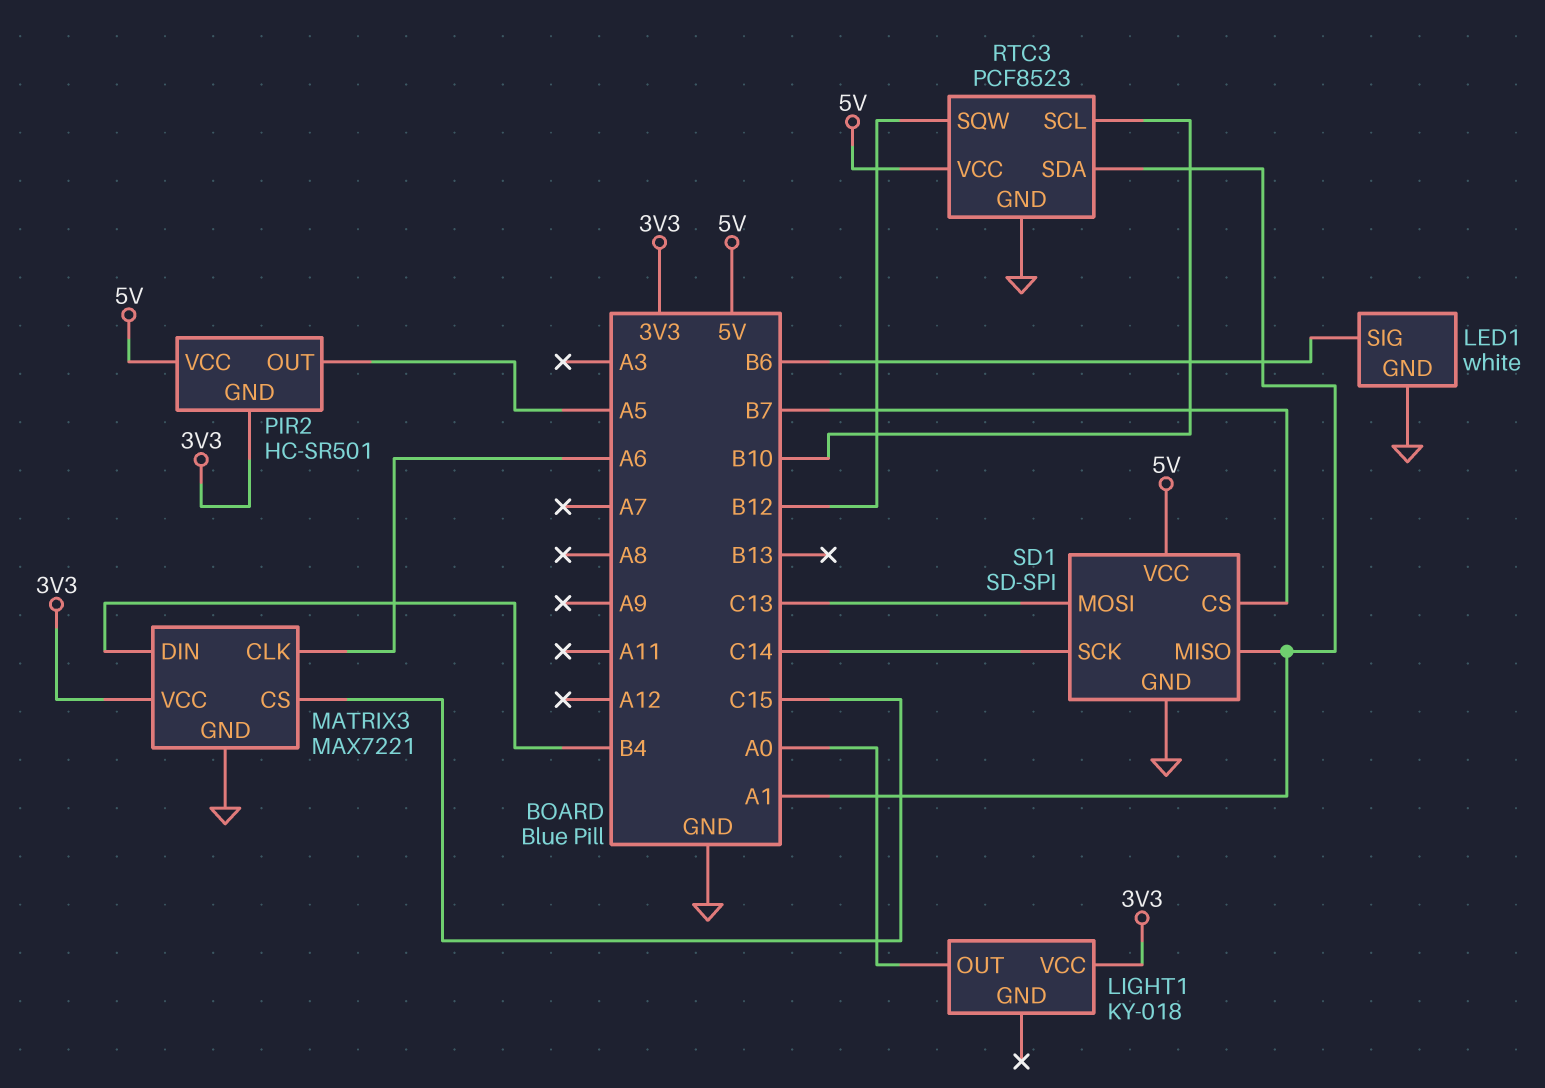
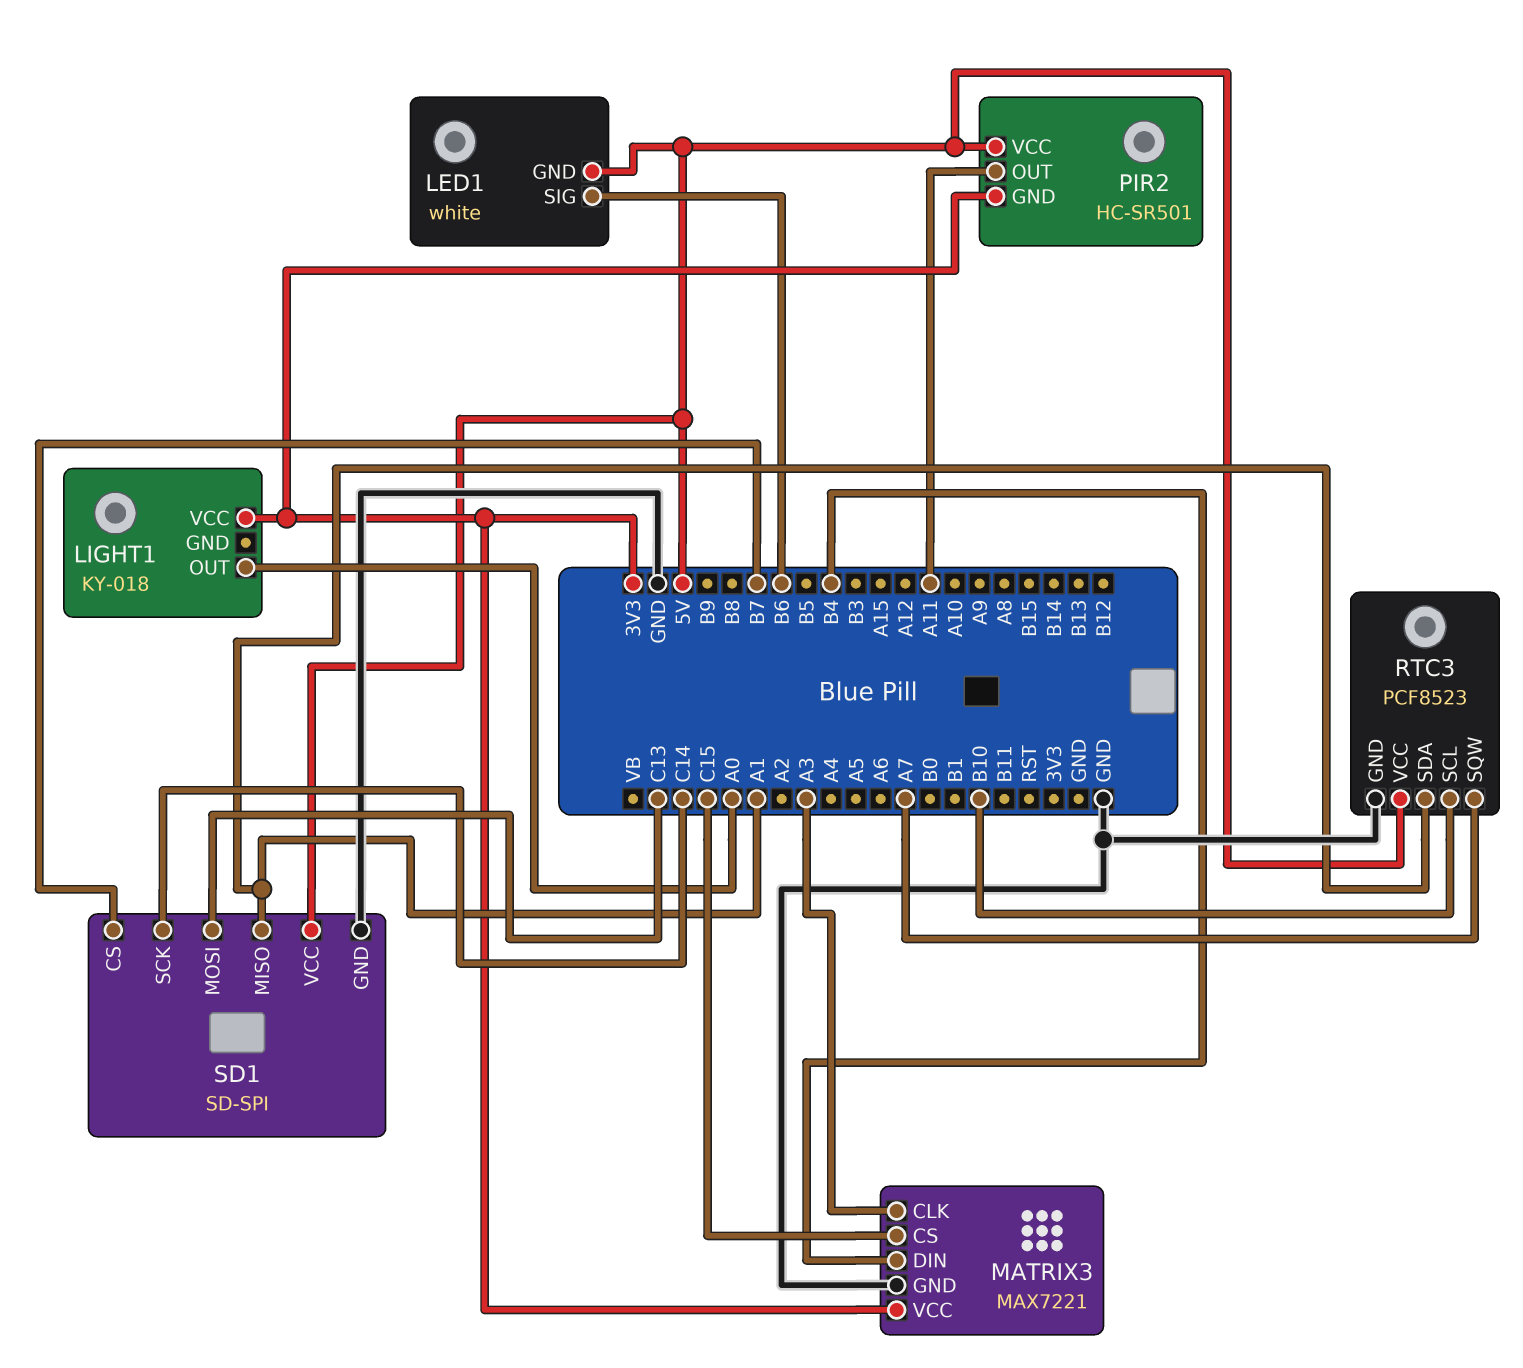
LED1 pin GND: GND -> 5V
MATRIX3 pin CLK: A6 -> A3
PIR2 pin OUT: A5 -> A11
RTC3 pin SQW: B12 -> A7

